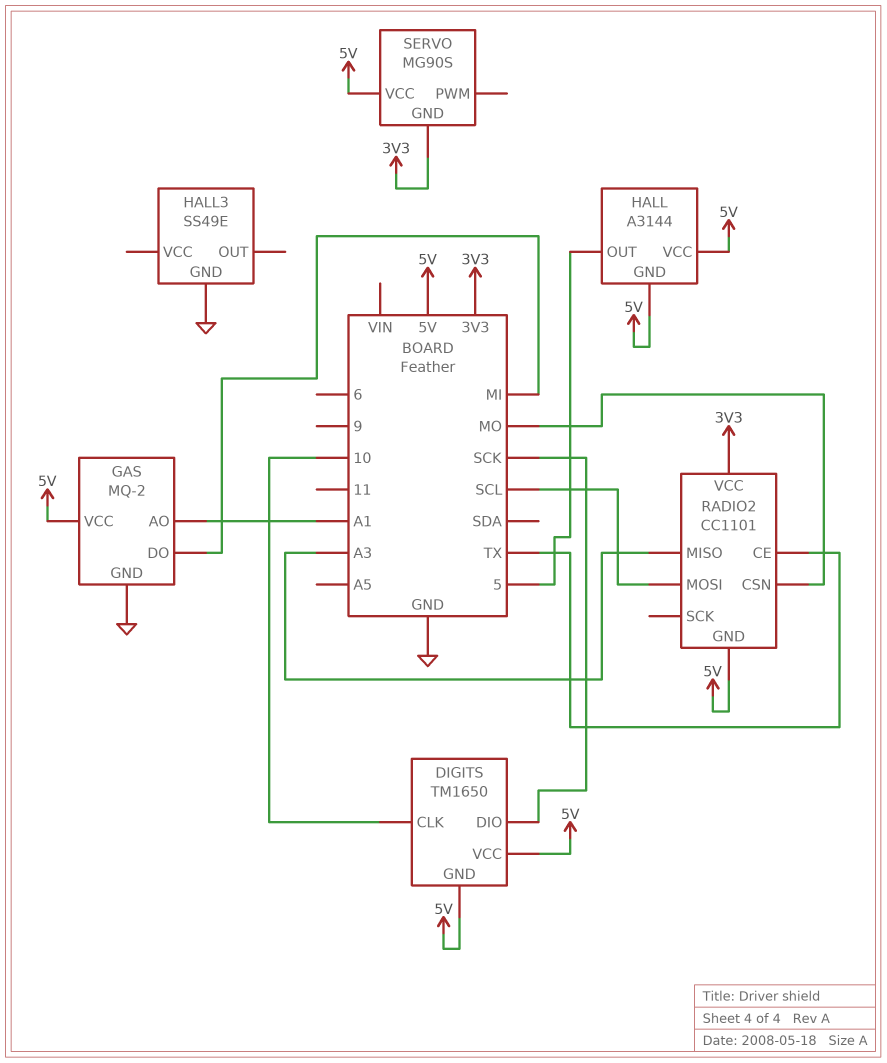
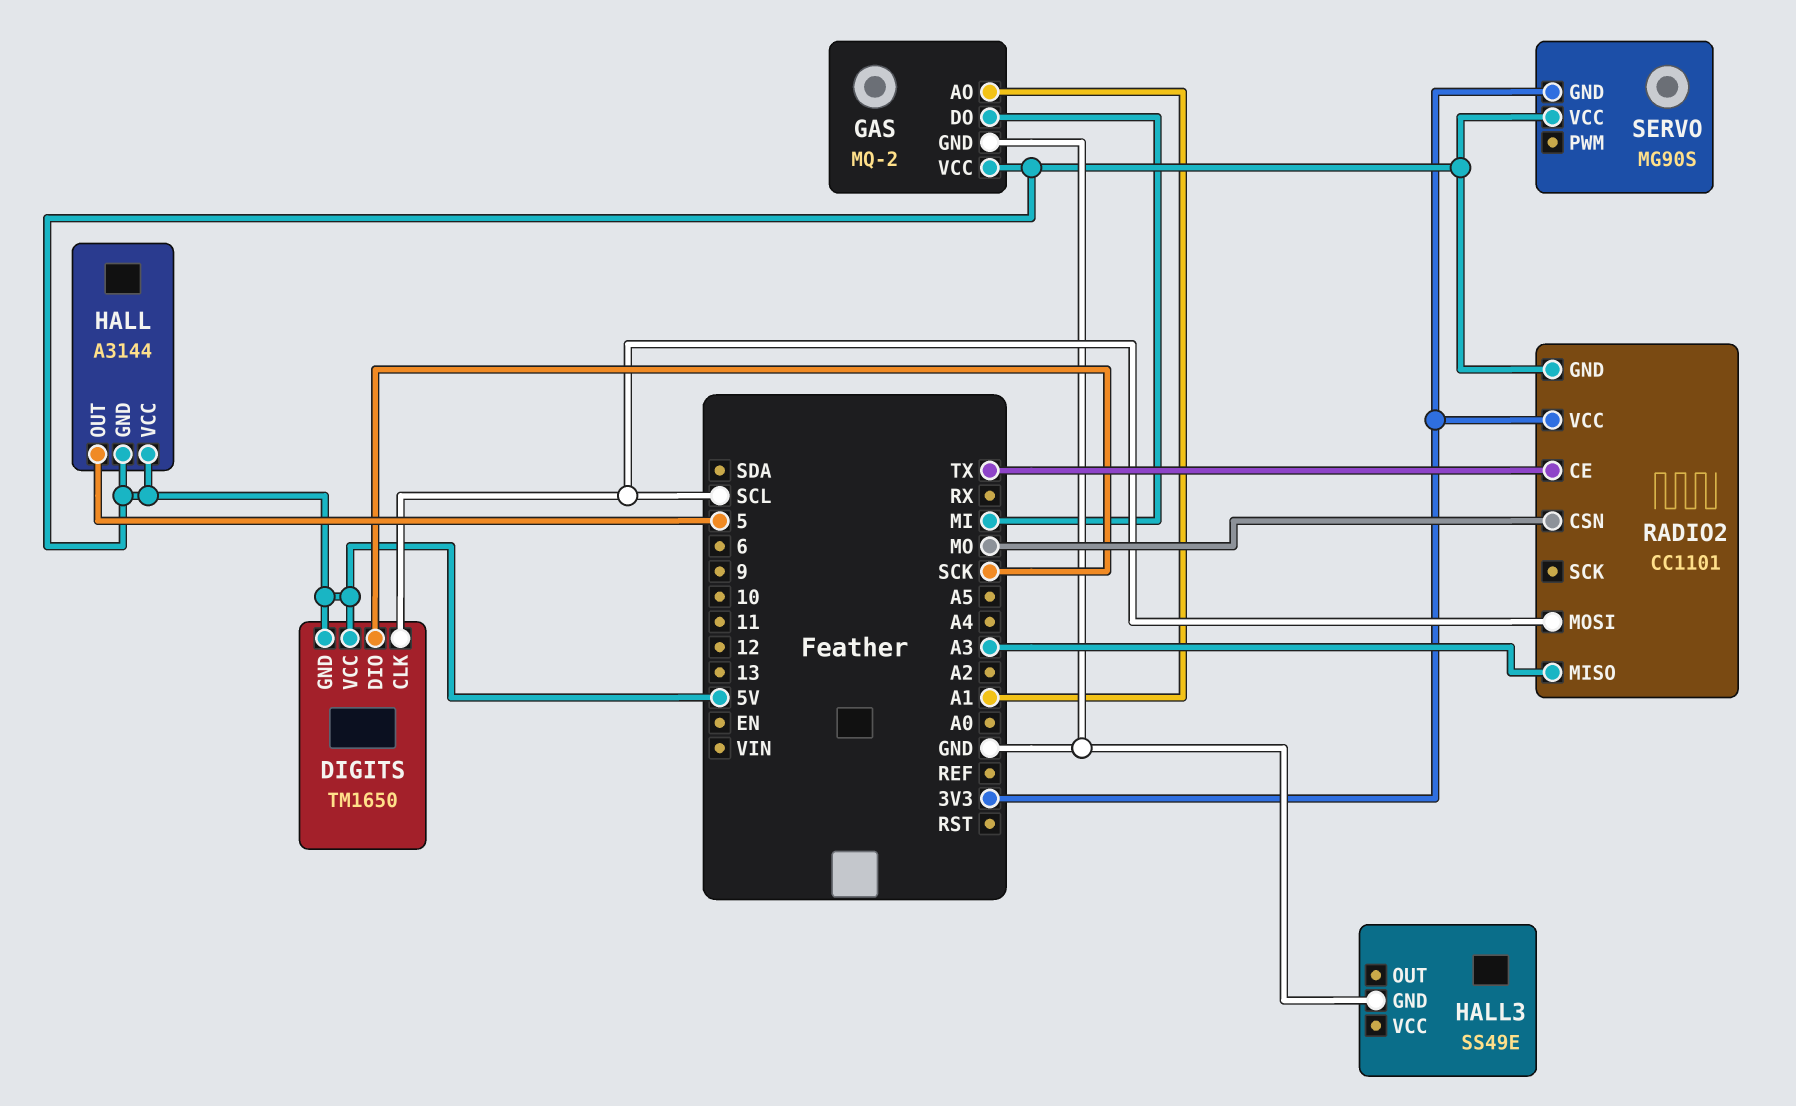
DIGITS pin CLK: 10 -> SCL

